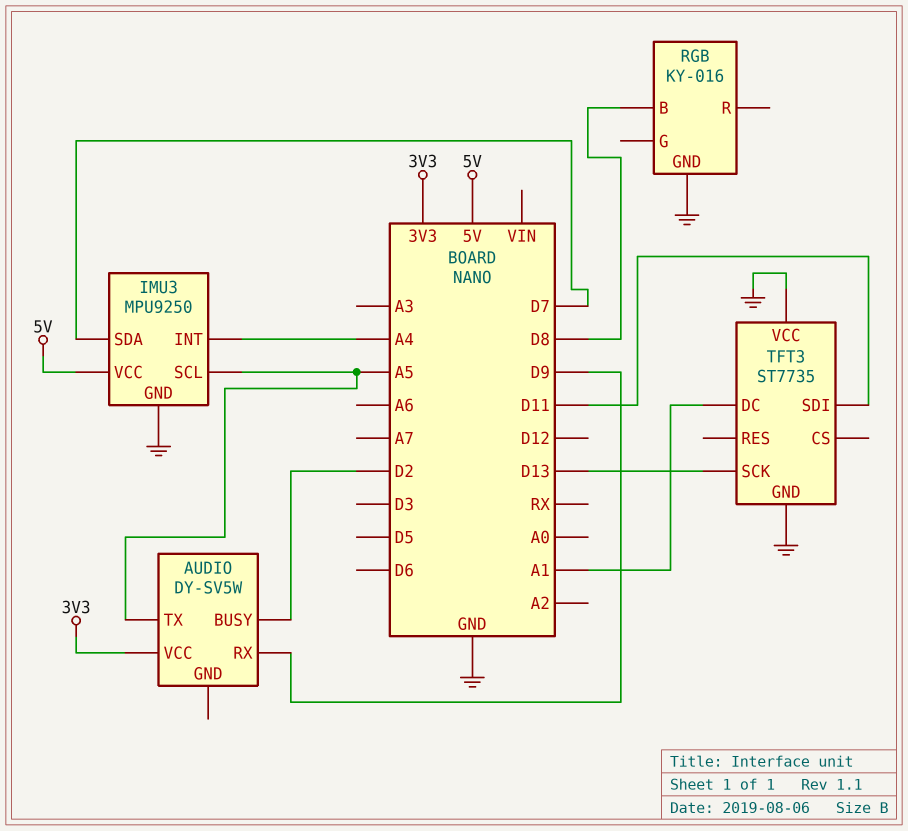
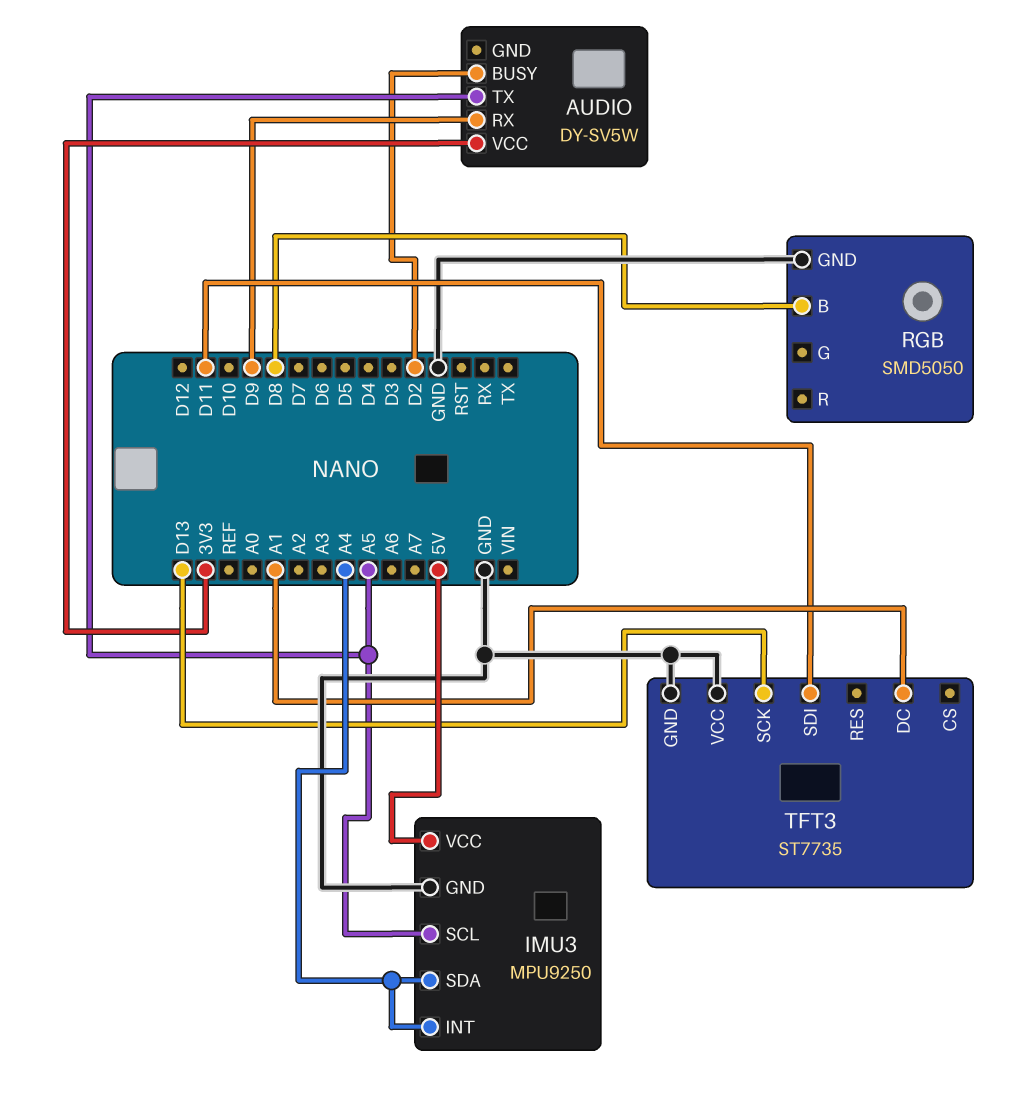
IMU3 pin SDA: D7 -> A4
RGB: KY-016 -> SMD5050

